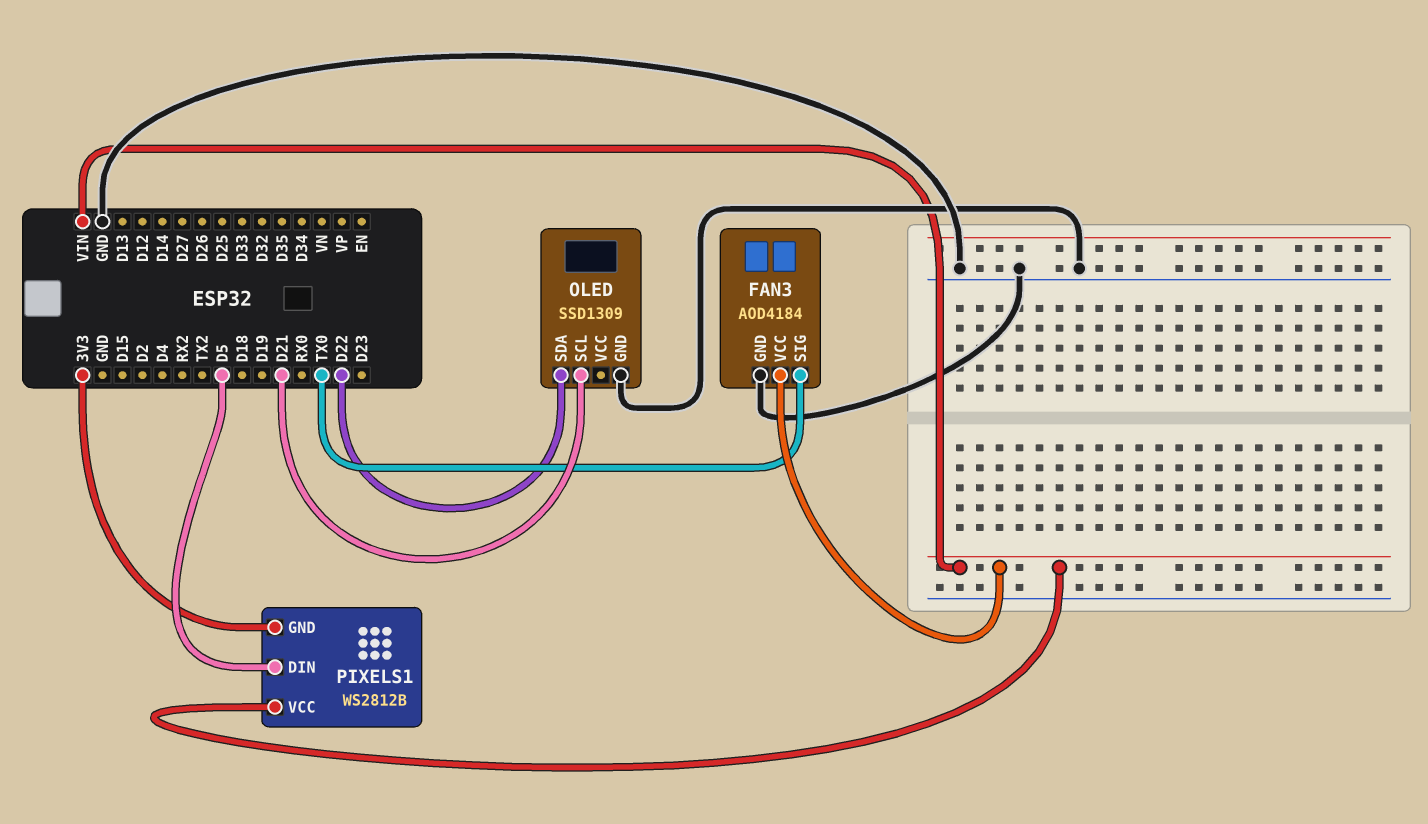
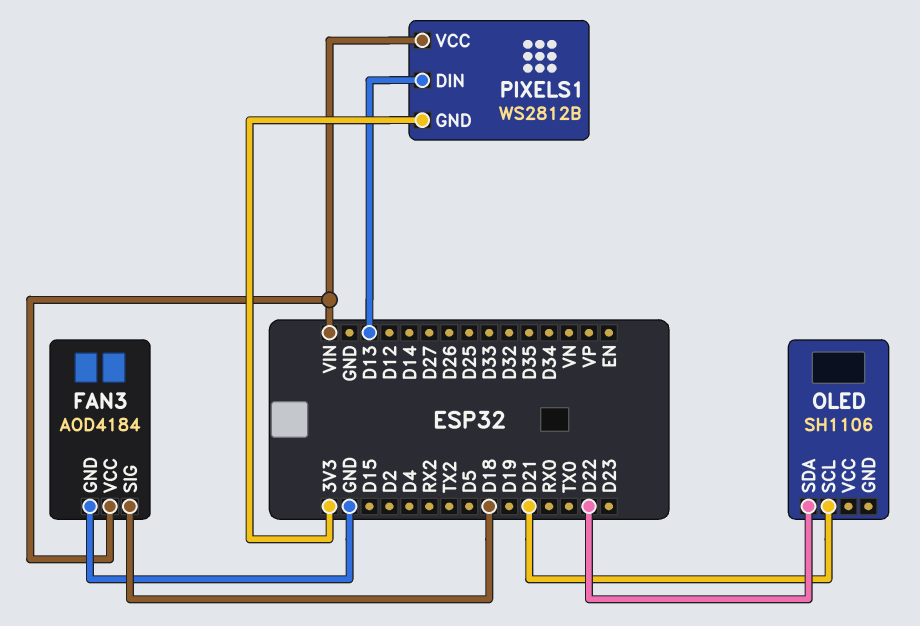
FAN3 pin SIG: TX0 -> D18
OLED: SSD1309 -> SH1106
OLED pin GND: GND -> none
PIXELS1 pin DIN: D5 -> D13

